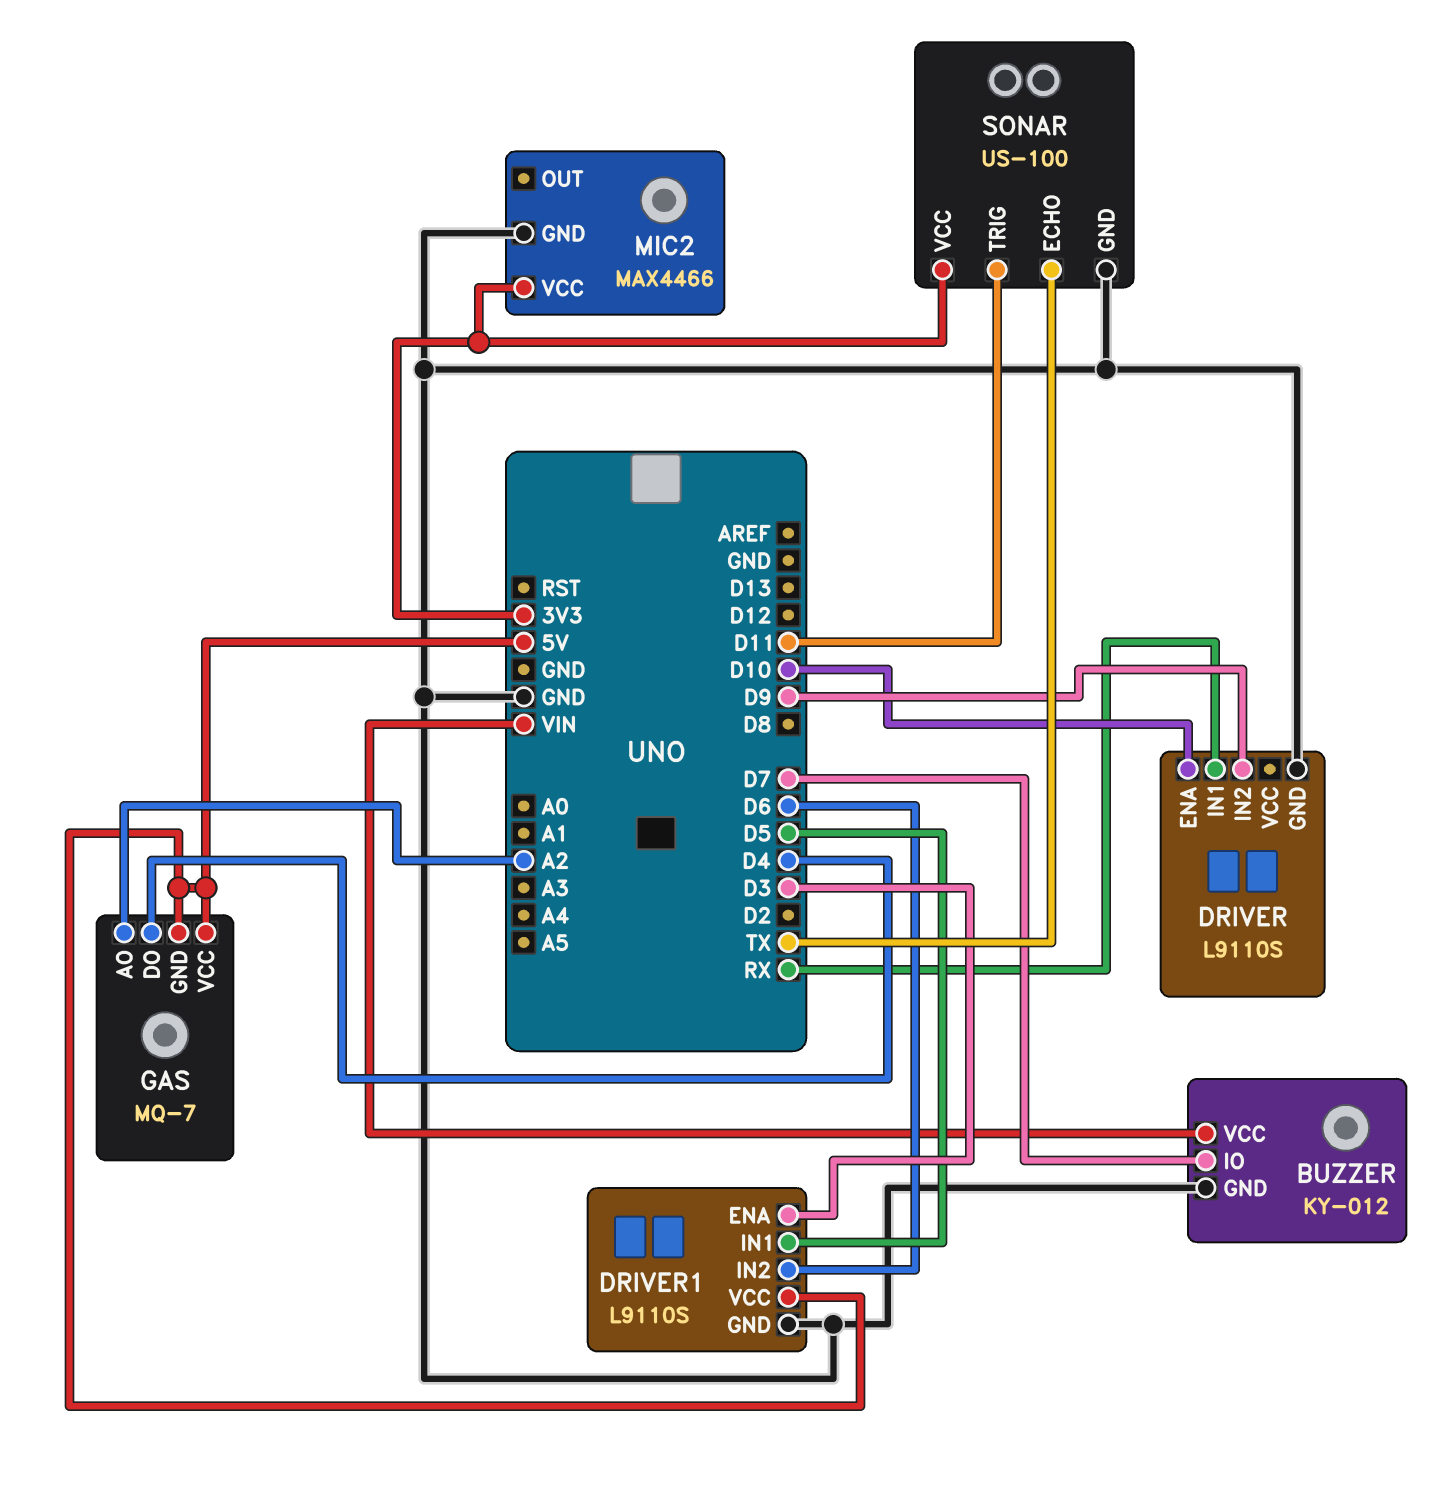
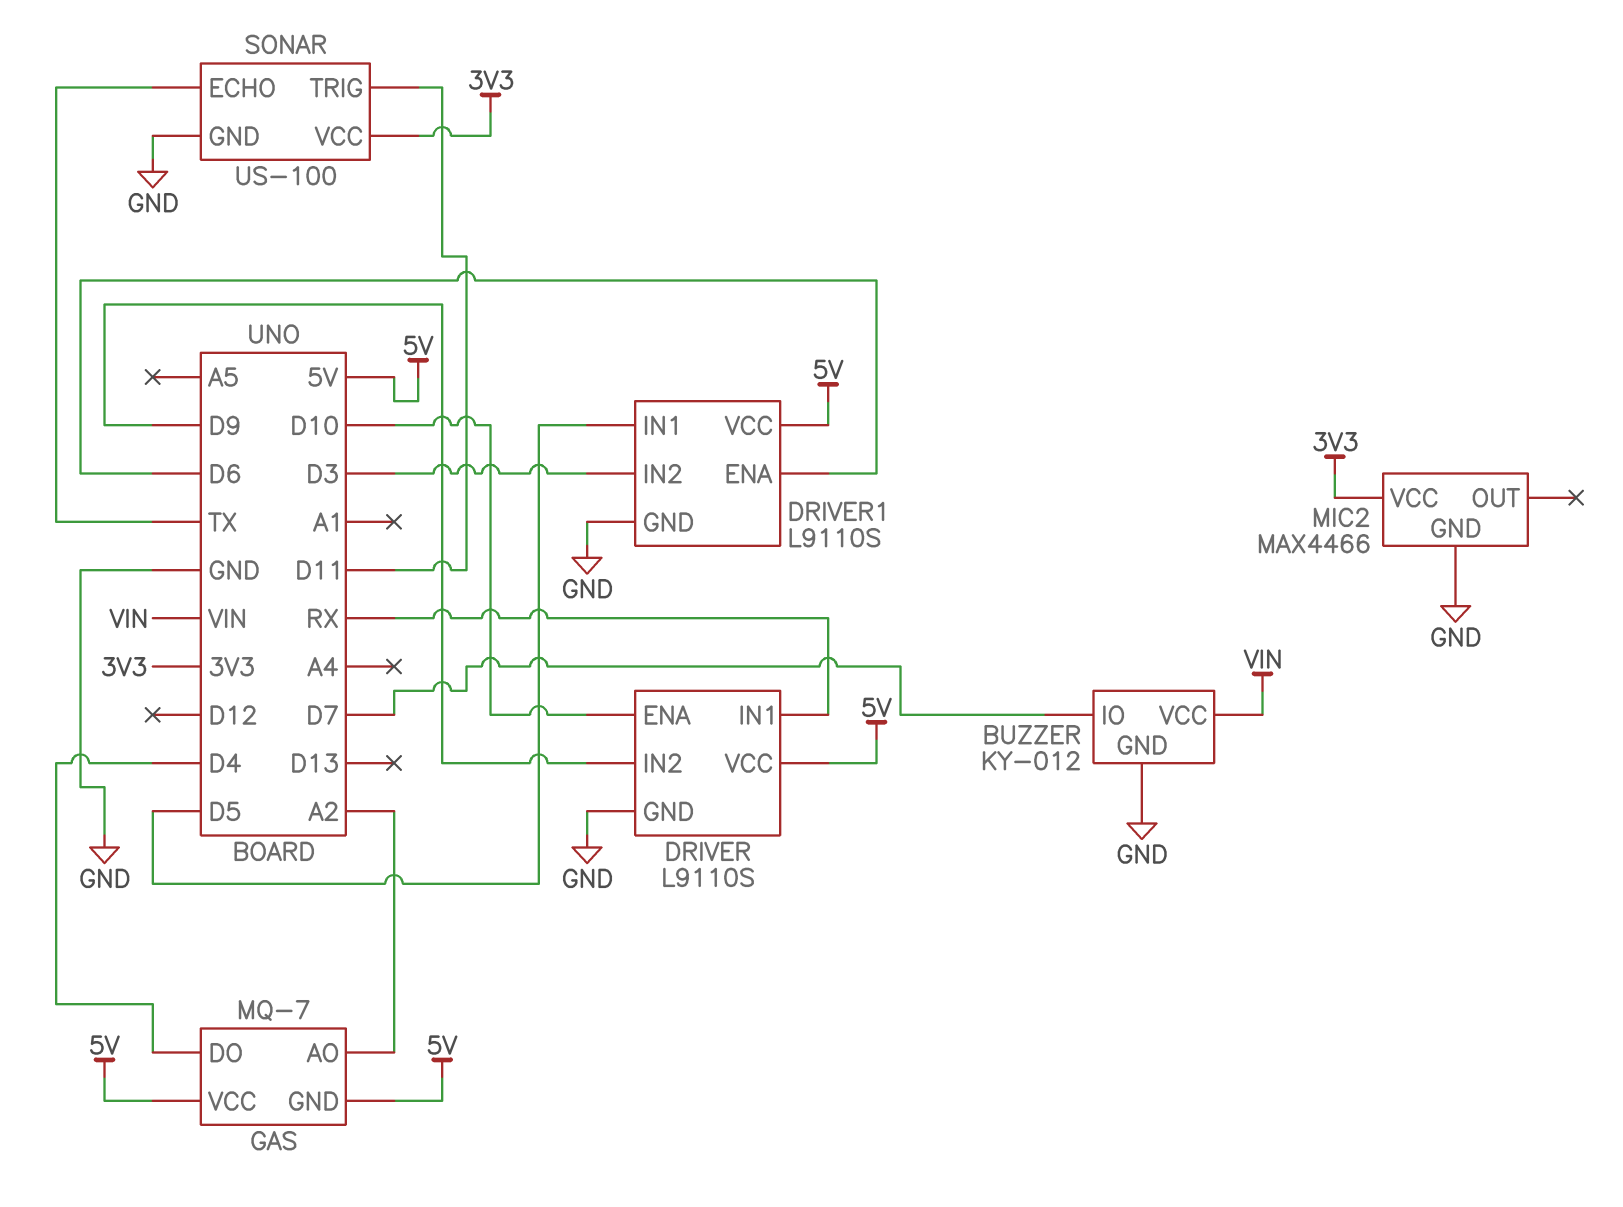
DRIVER pin VCC: none -> 5V
DRIVER1 pin ENA: D3 -> D6
DRIVER1 pin IN2: D6 -> D3

